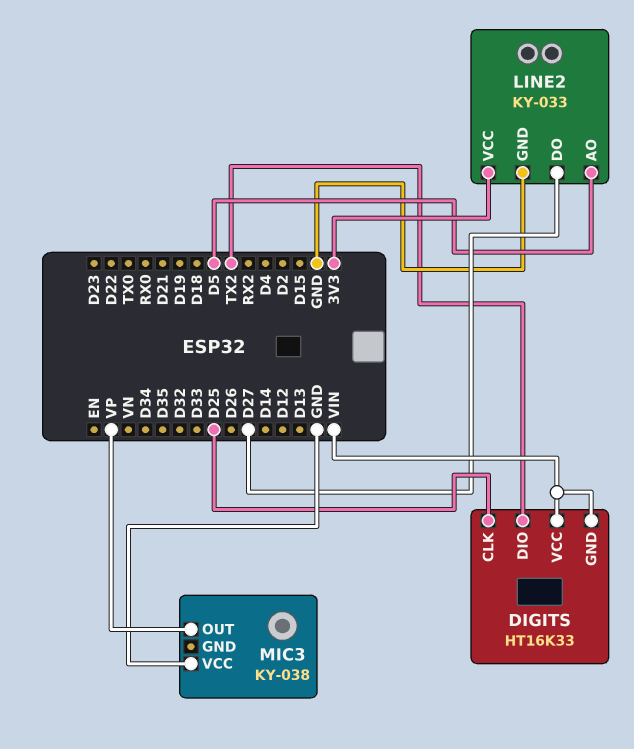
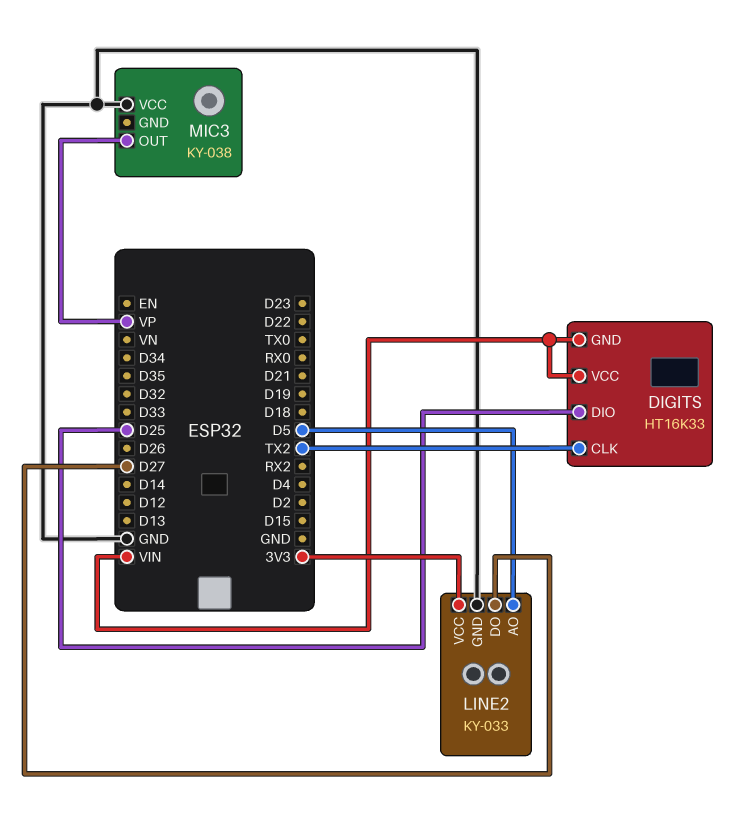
DIGITS pin CLK: D25 -> TX2
DIGITS pin DIO: TX2 -> D25

